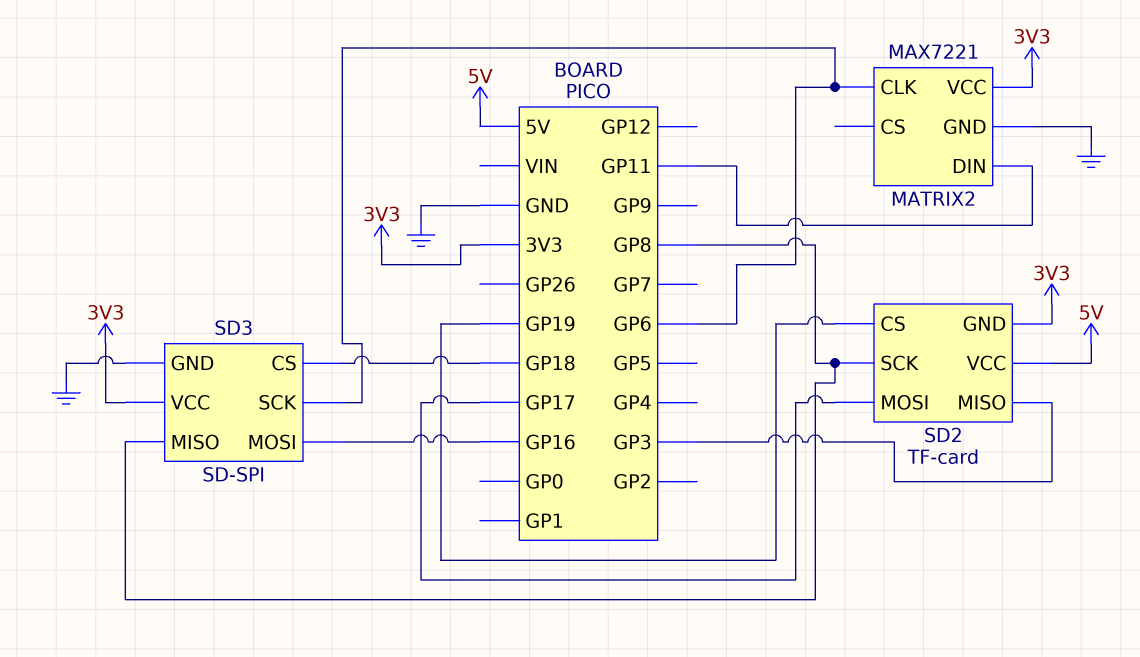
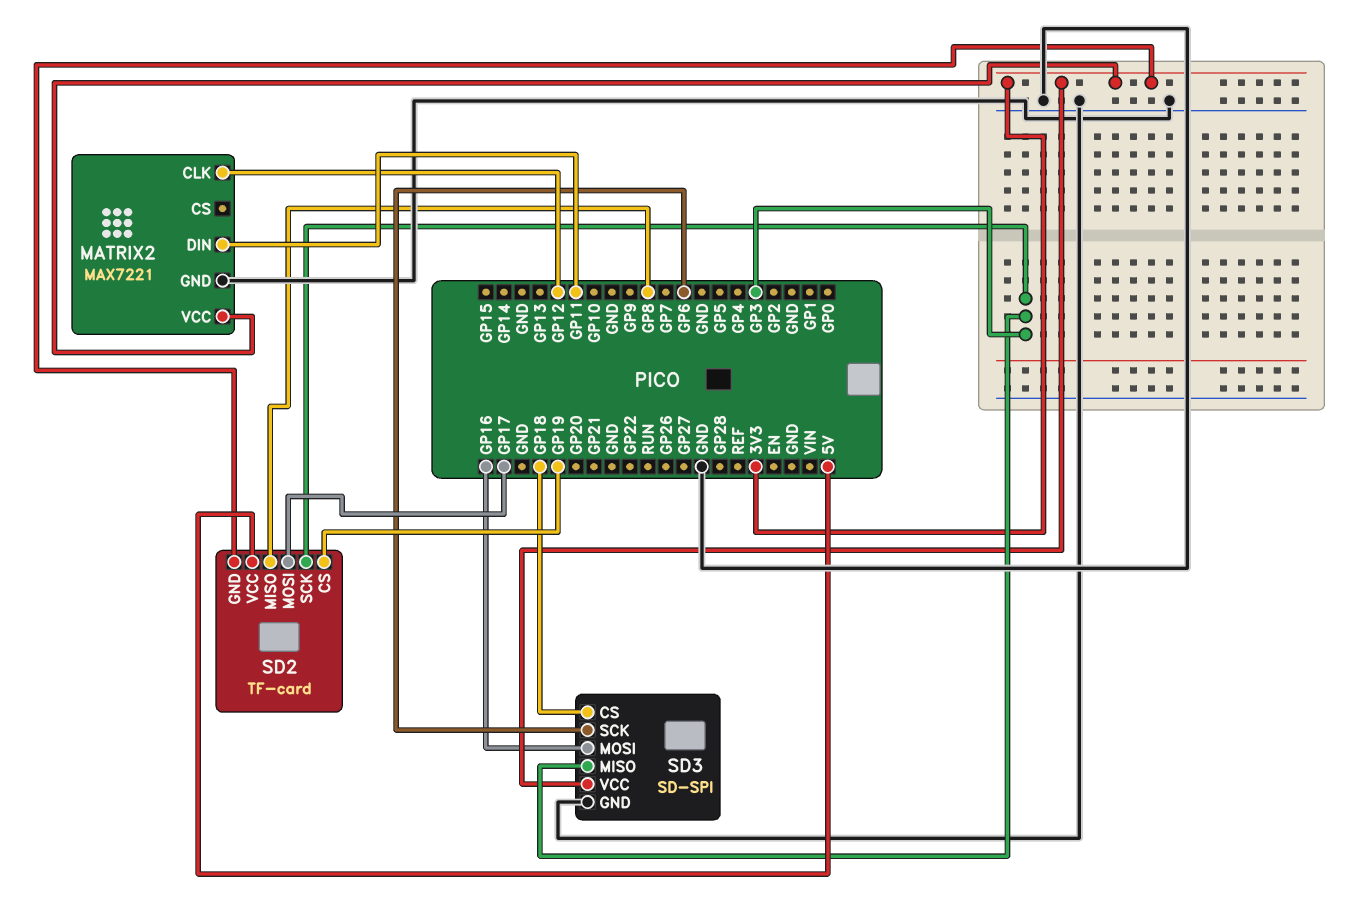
MATRIX2 pin CLK: GP6 -> GP12
SD2 pin MISO: GP3 -> GP8
SD2 pin SCK: GP8 -> GP3
SD3 pin MISO: GP8 -> GP3

